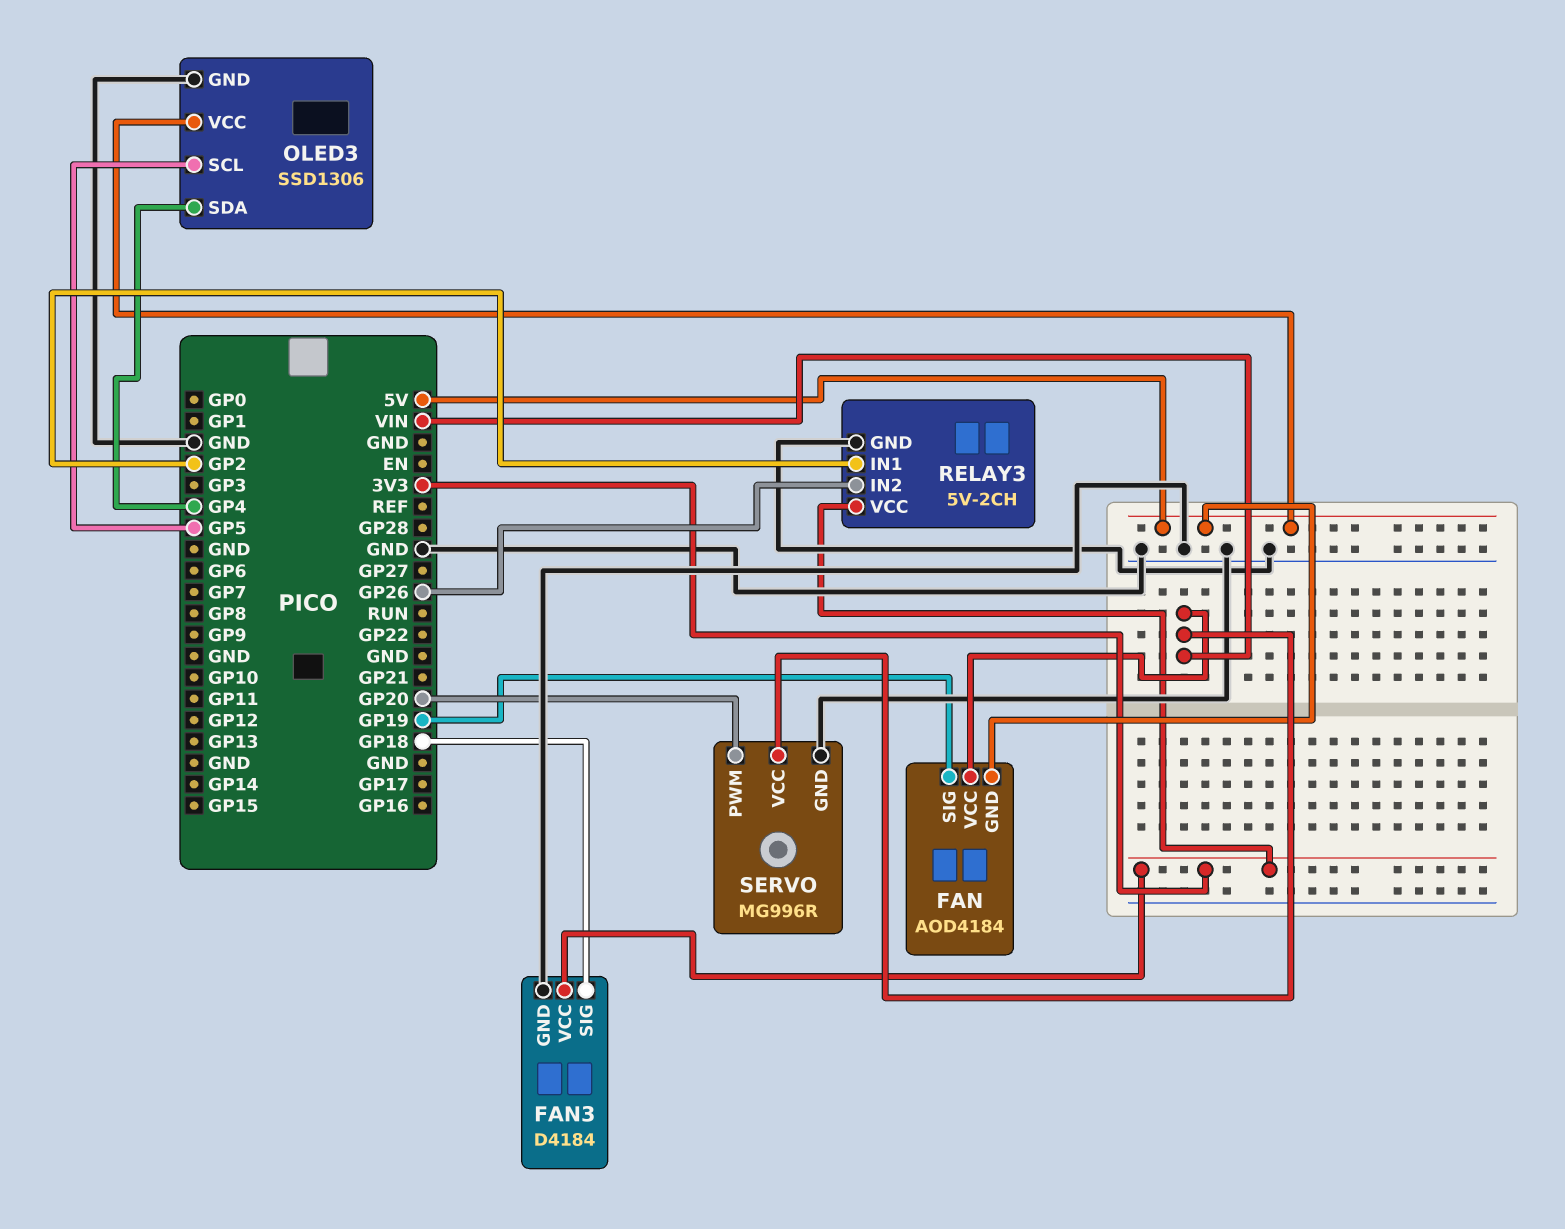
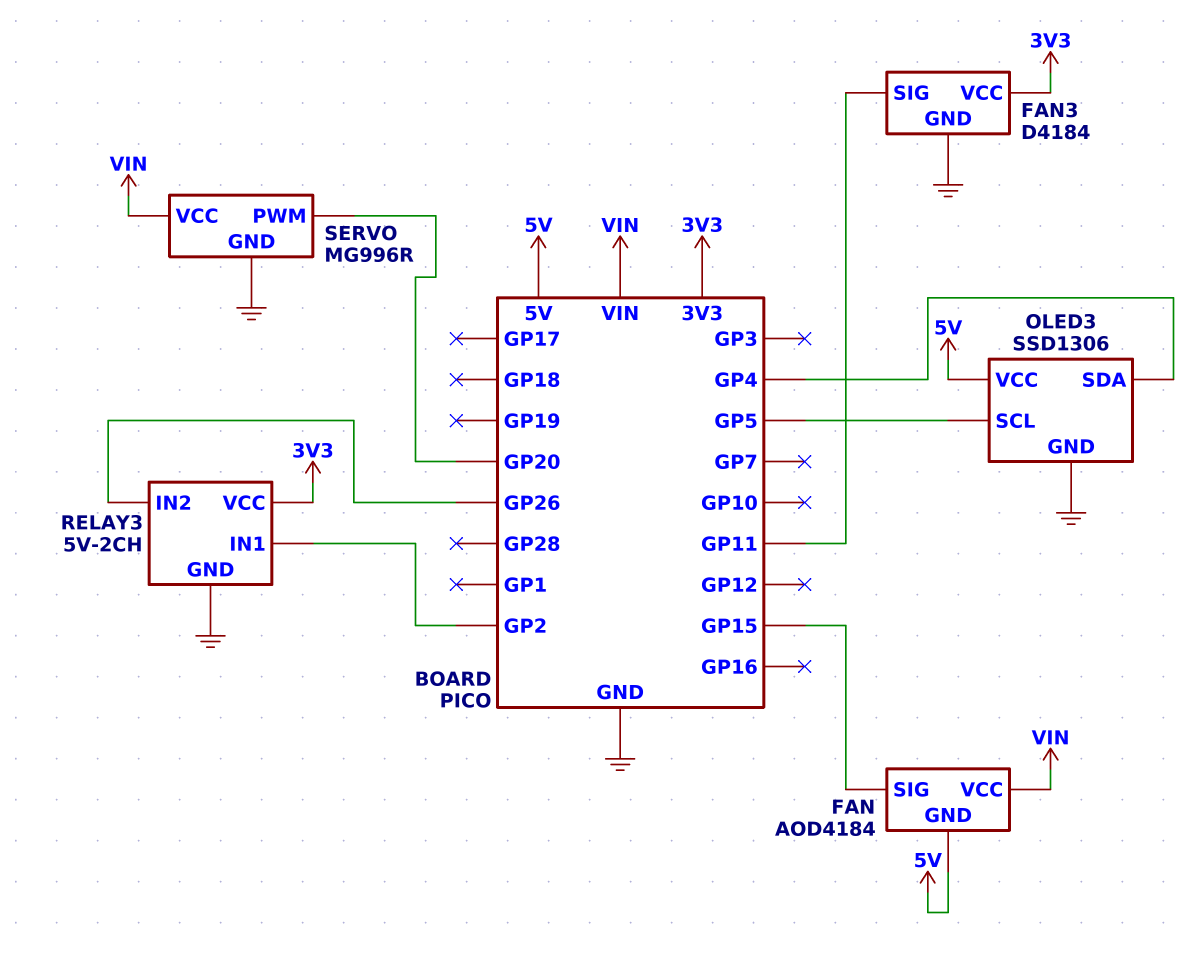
FAN pin SIG: GP19 -> GP15
FAN3 pin SIG: GP18 -> GP11

